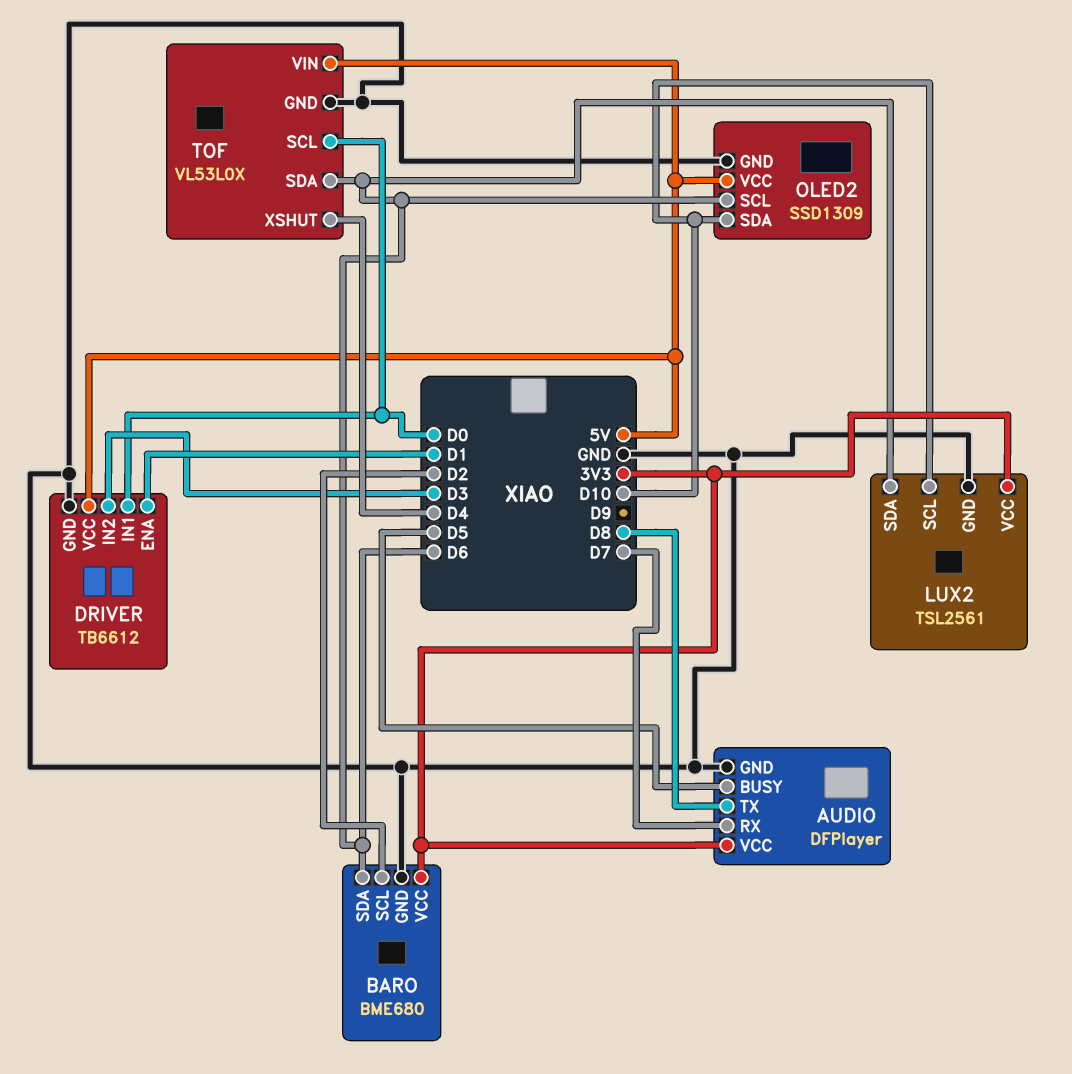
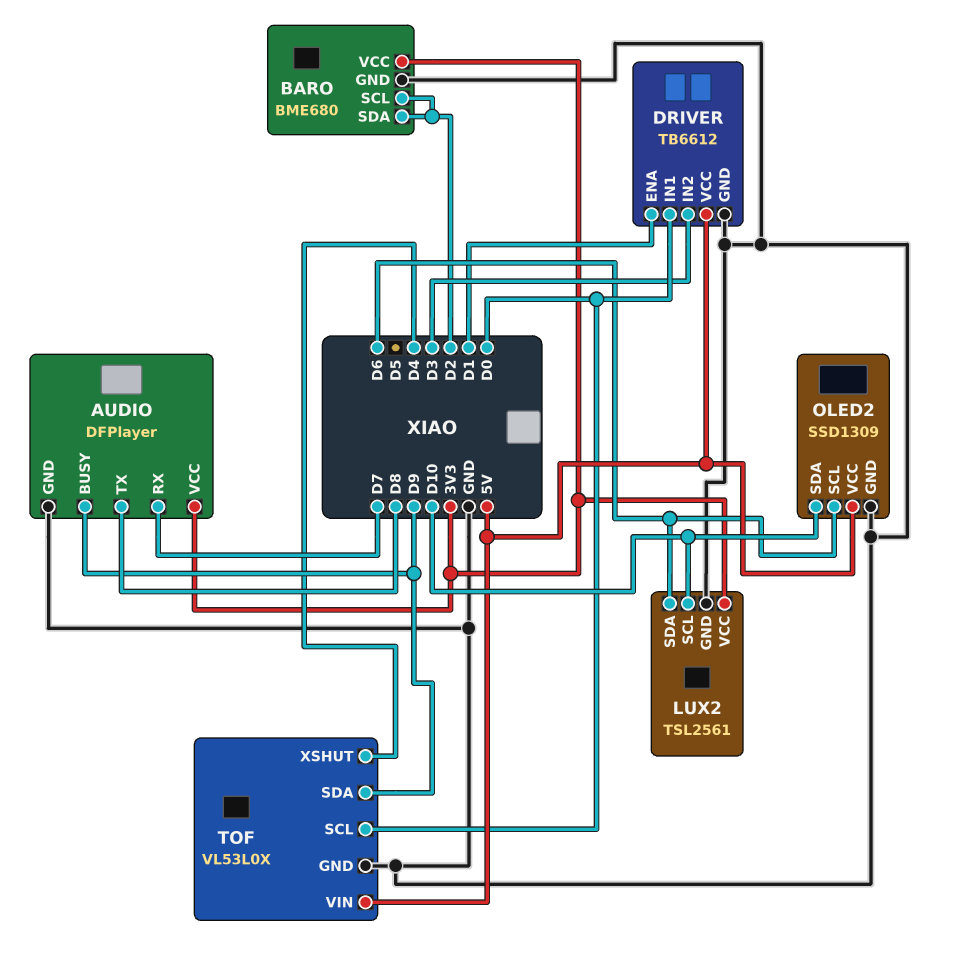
AUDIO pin BUSY: D5 -> D9
BARO pin SDA: D6 -> D2
TOF pin SDA: D6 -> D9

